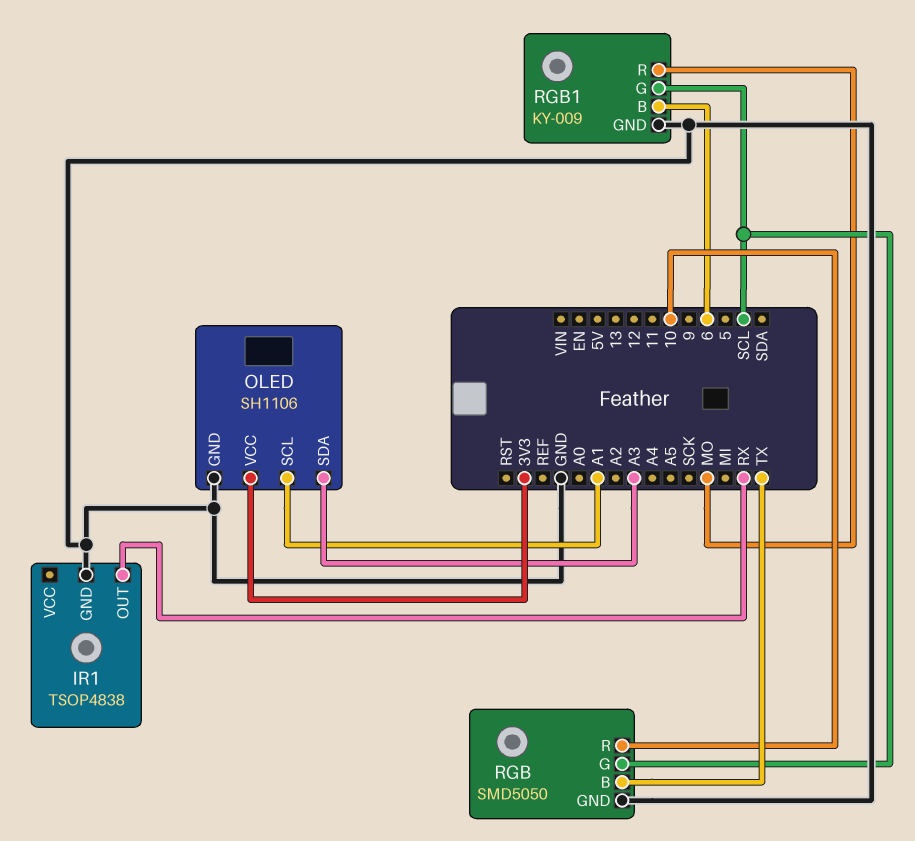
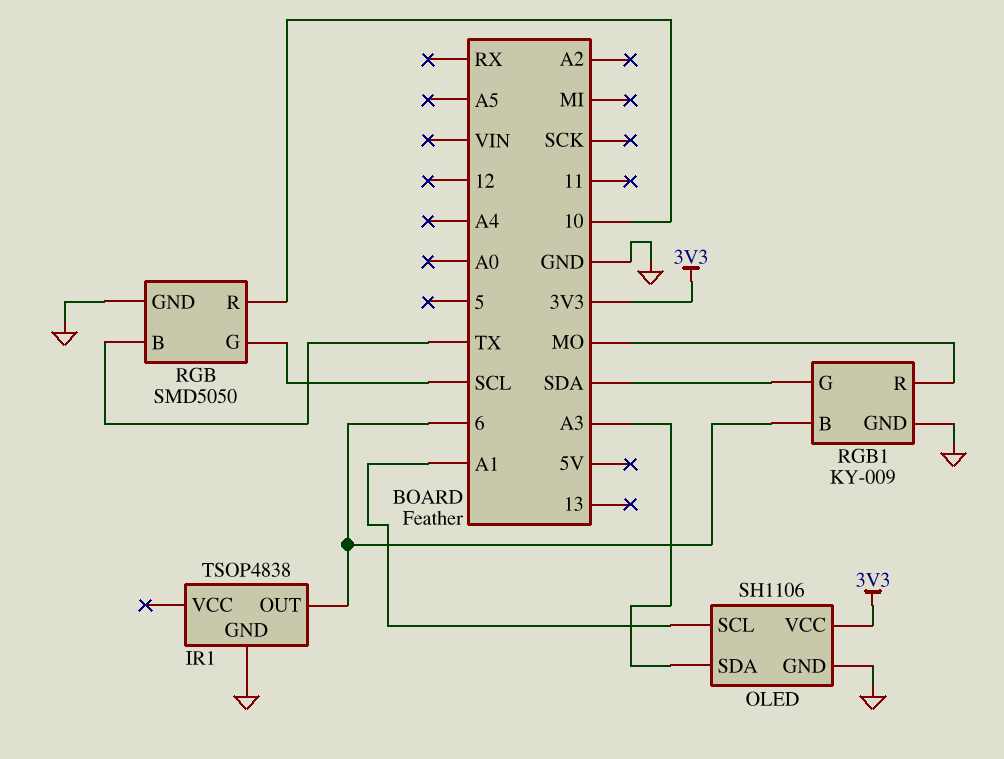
IR1 pin OUT: RX -> 6
RGB1 pin G: SCL -> SDA

